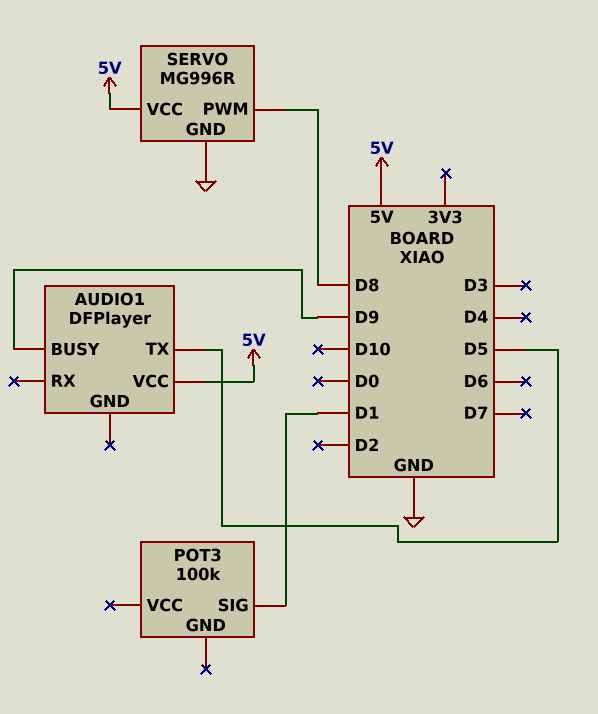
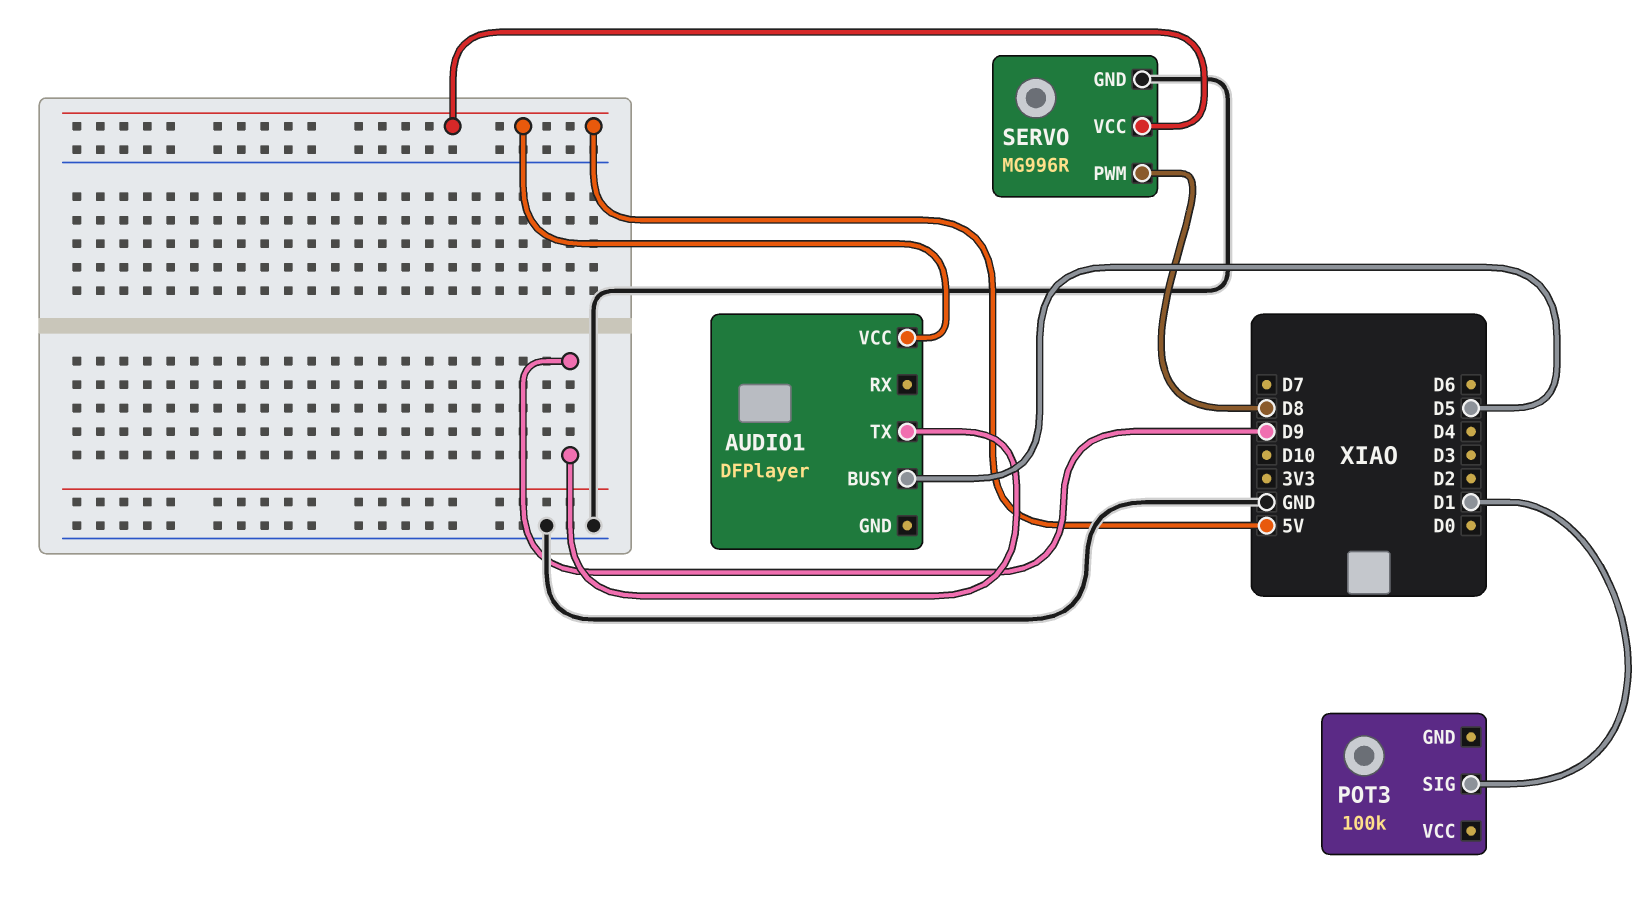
AUDIO1 pin BUSY: D9 -> D5
AUDIO1 pin TX: D5 -> D9

